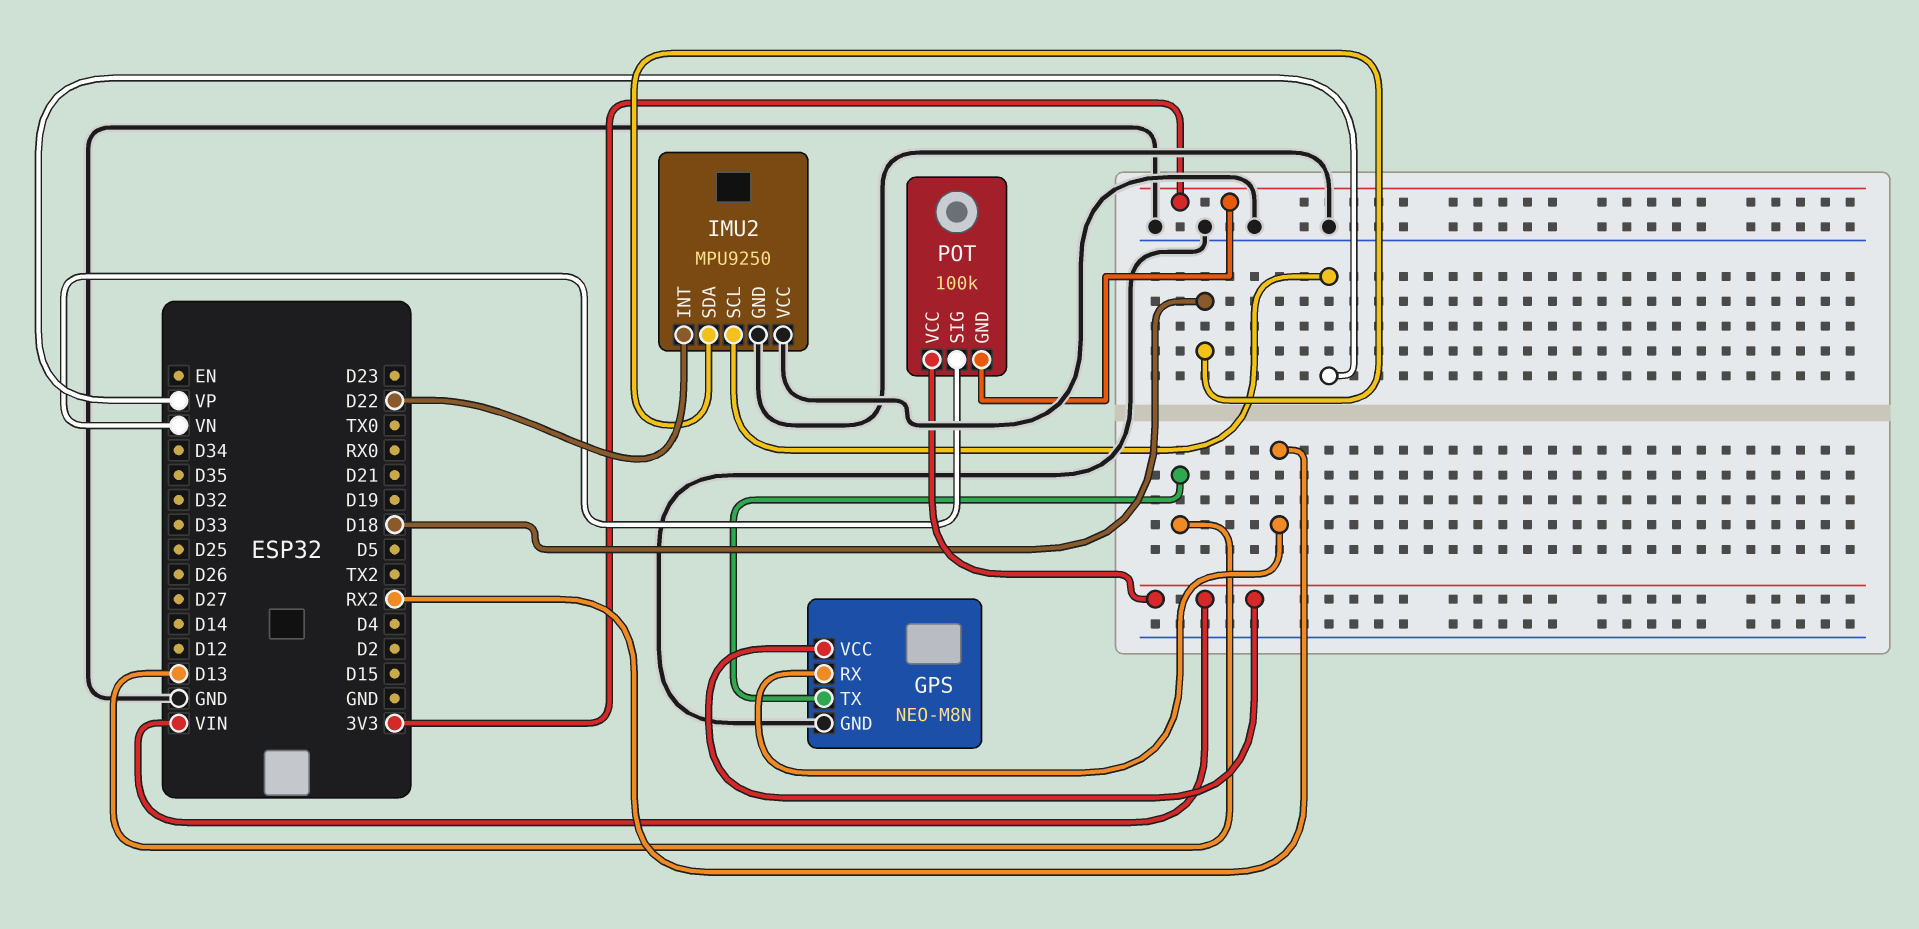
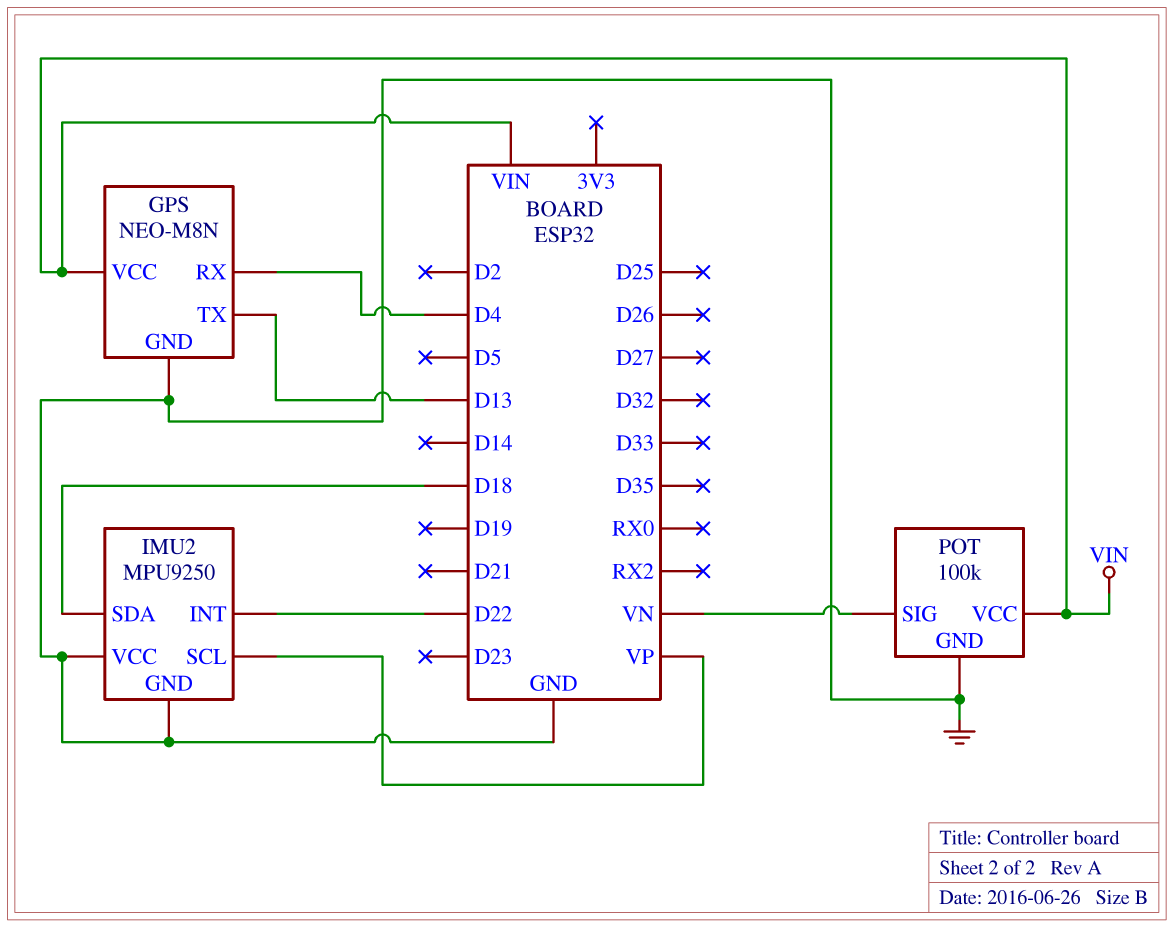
GPS pin RX: RX2 -> D4
POT pin GND: 3V3 -> GND

